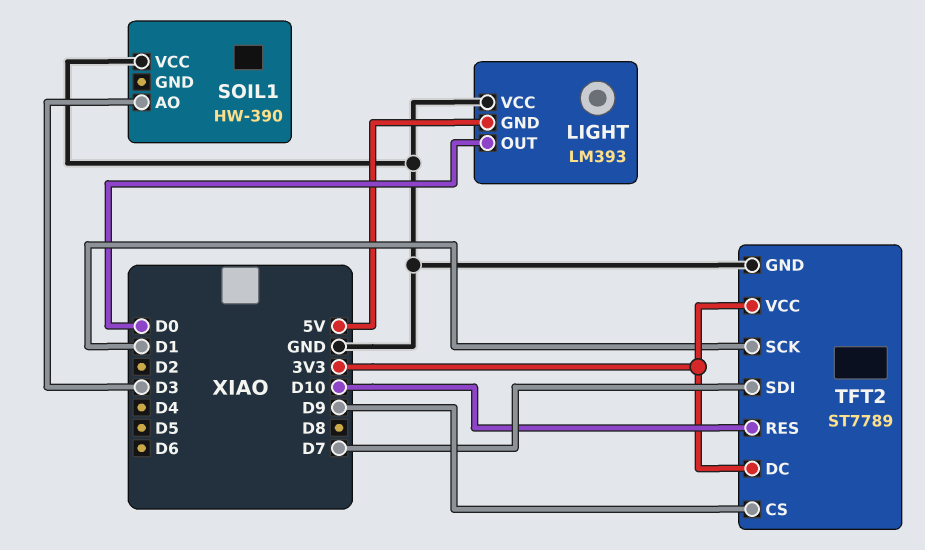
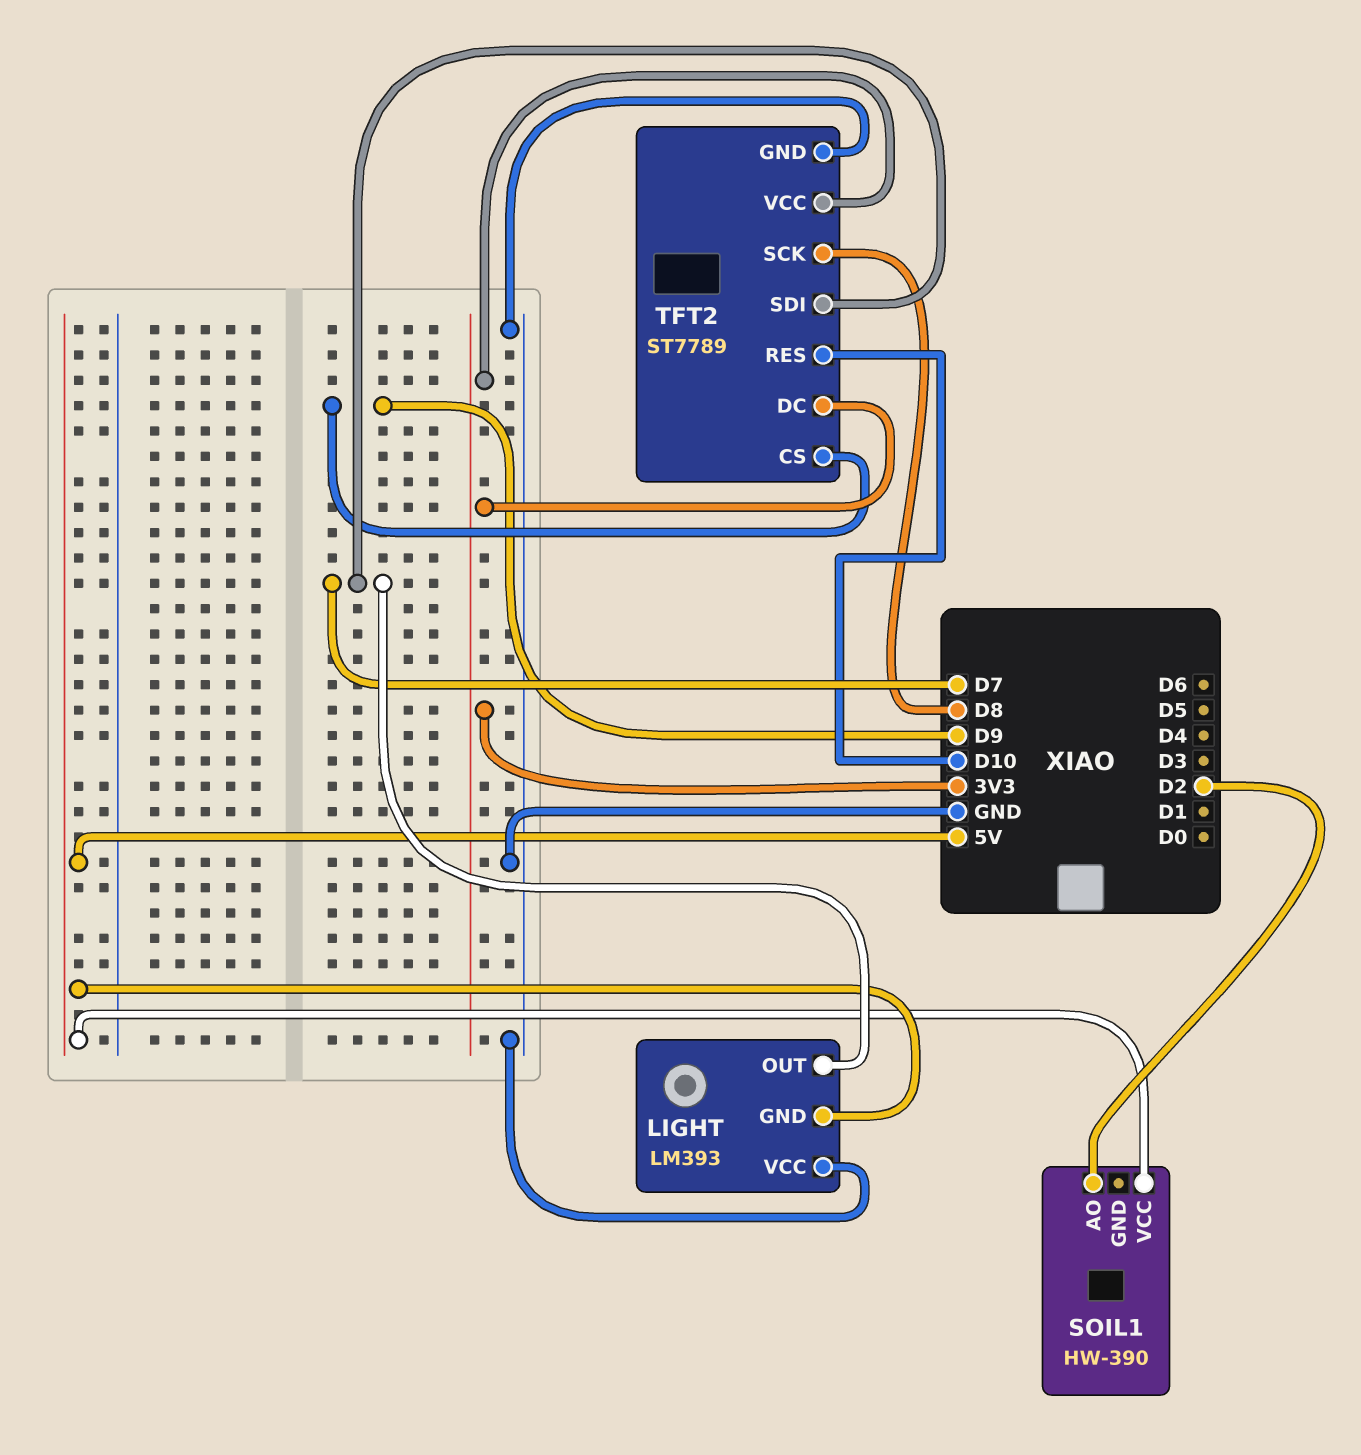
LIGHT pin OUT: D0 -> D7
SOIL1 pin AO: D3 -> D2
SOIL1 pin VCC: GND -> 5V
TFT2 pin SCK: D1 -> D8

